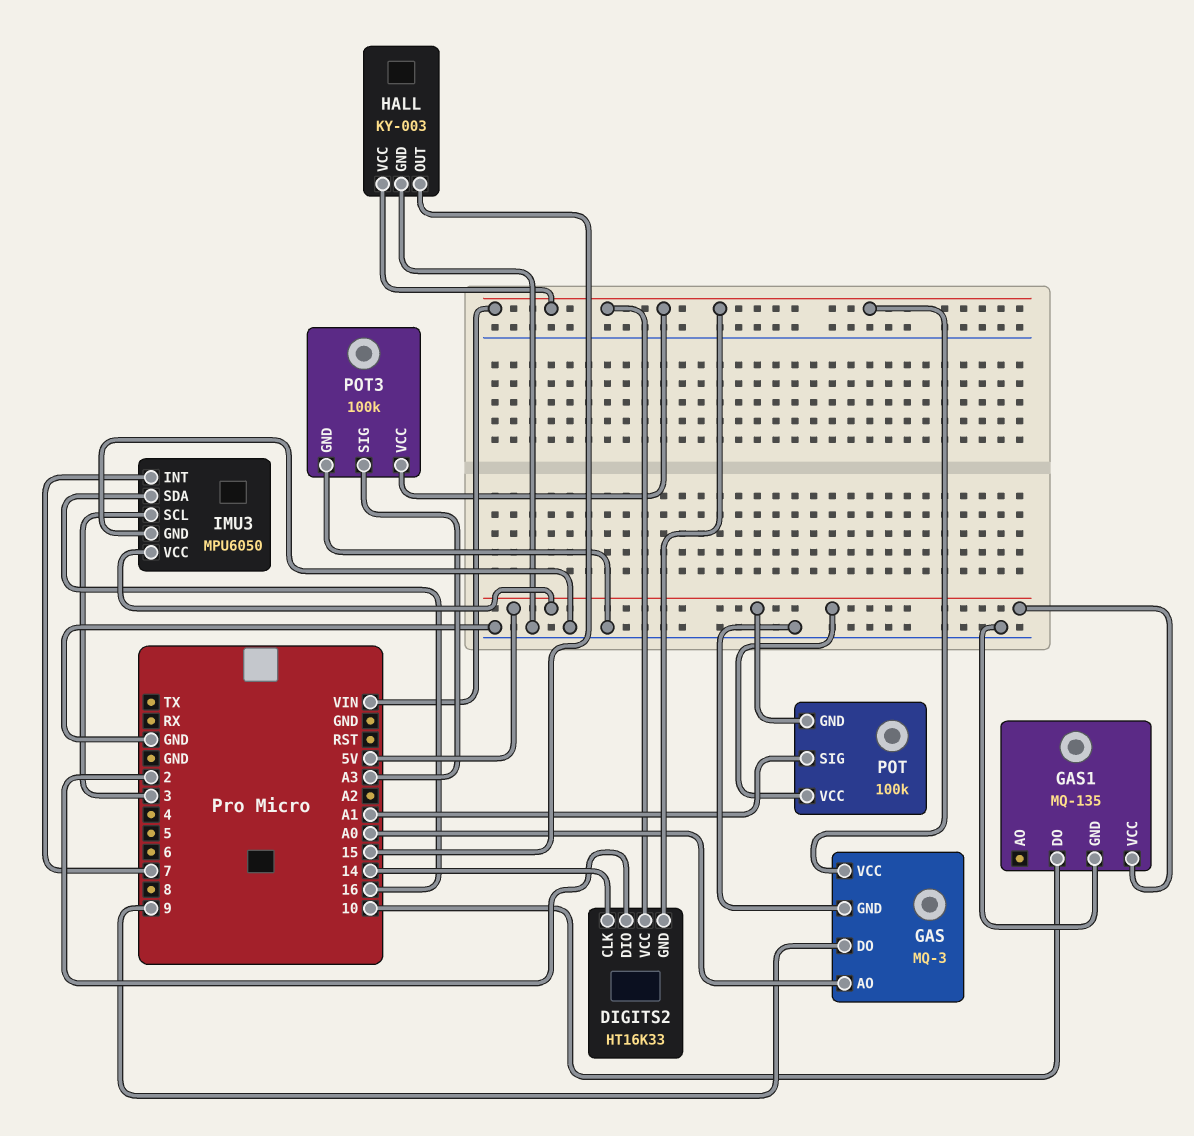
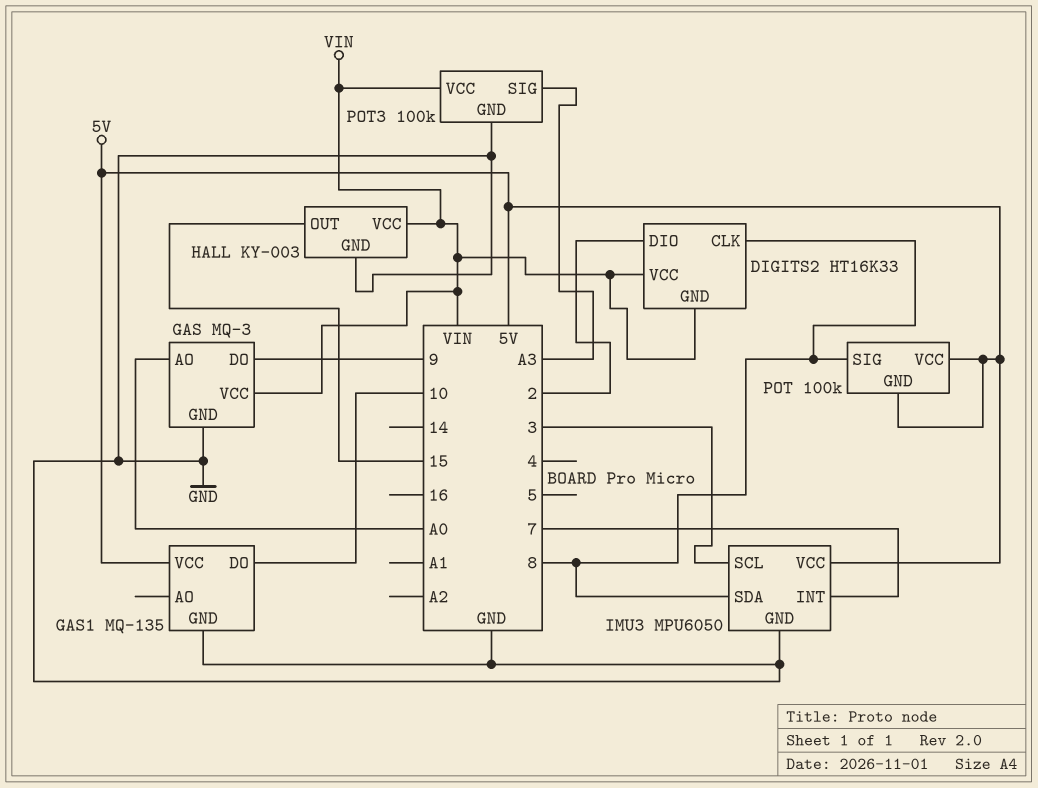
DIGITS2 pin CLK: 14 -> 8
IMU3 pin SDA: 16 -> 8
POT pin SIG: A1 -> 8

